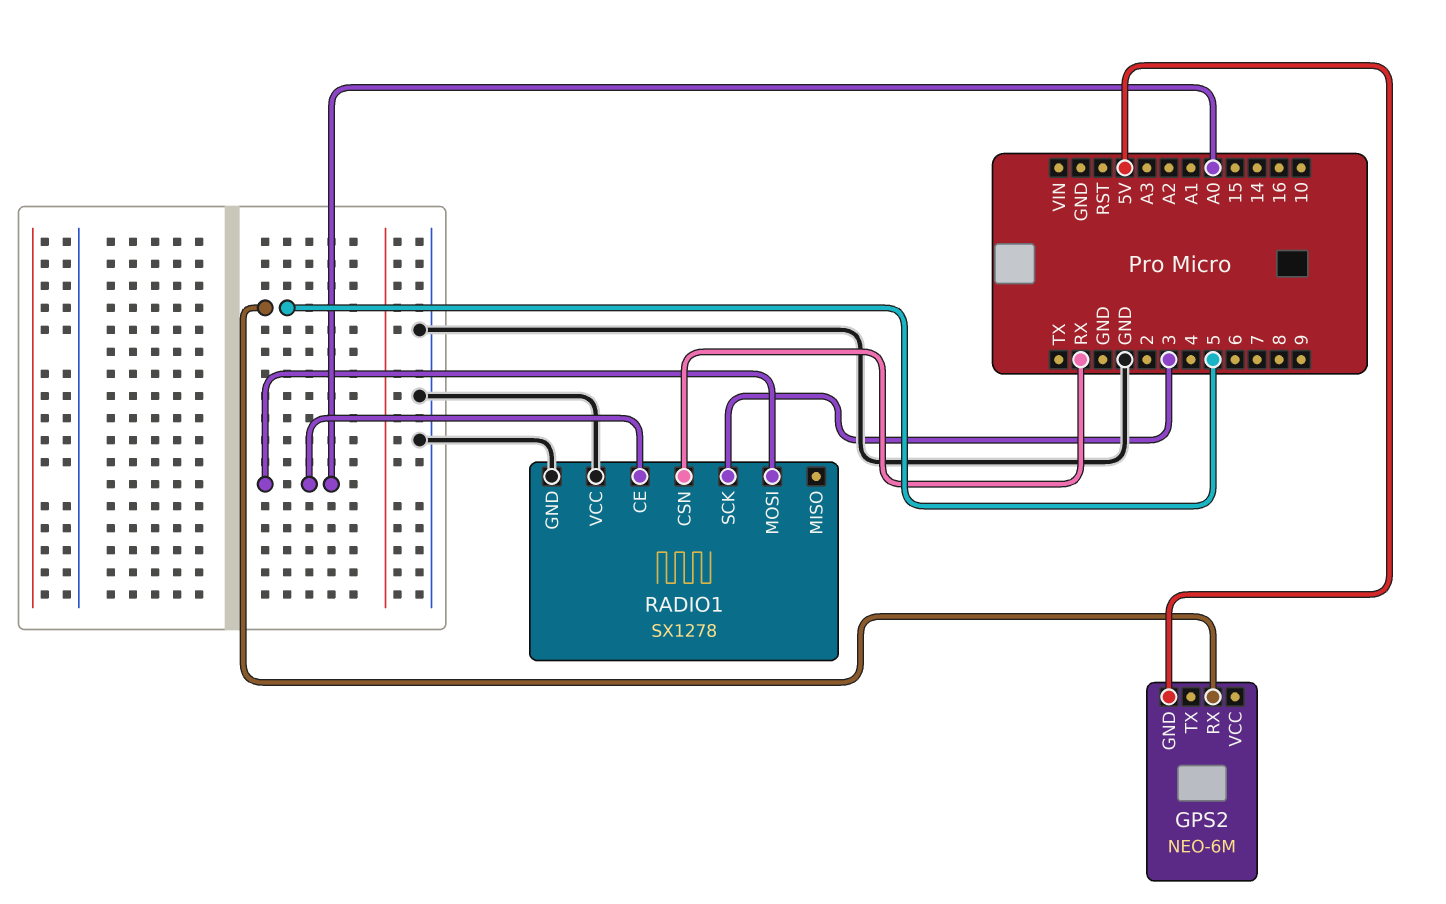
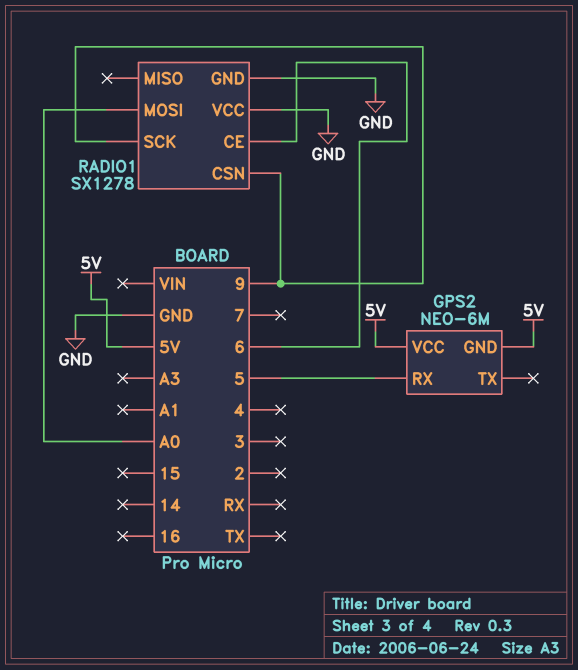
GPS2 pin VCC: none -> 5V
RADIO1 pin CE: A0 -> 6
RADIO1 pin CSN: RX -> 9
RADIO1 pin SCK: 3 -> 9

